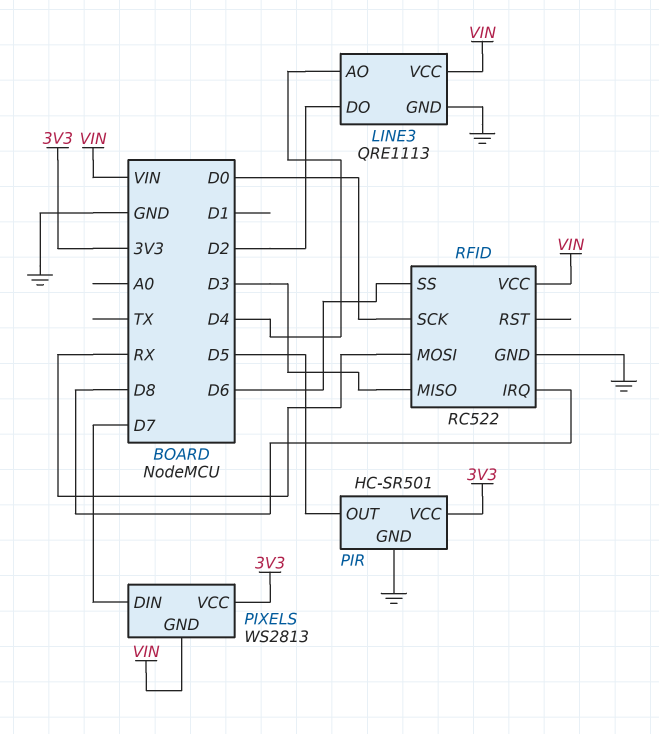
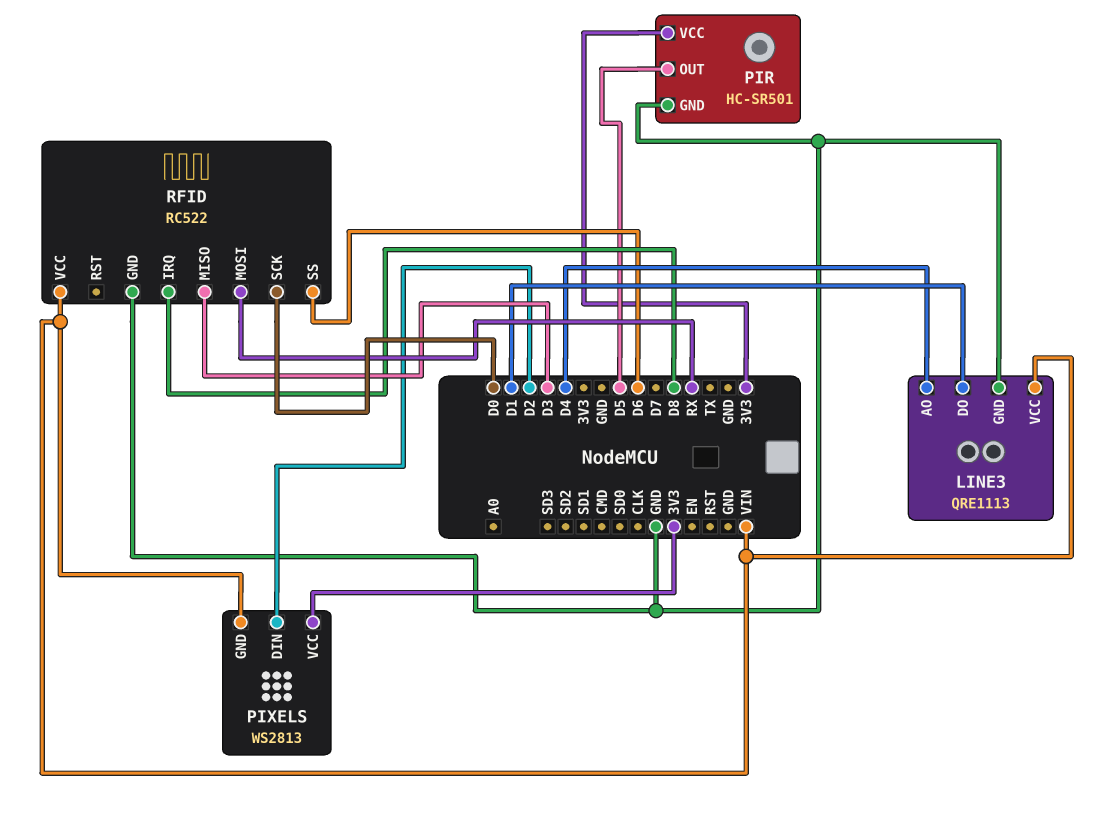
LINE3 pin DO: D2 -> D1
PIXELS pin DIN: D7 -> D2

